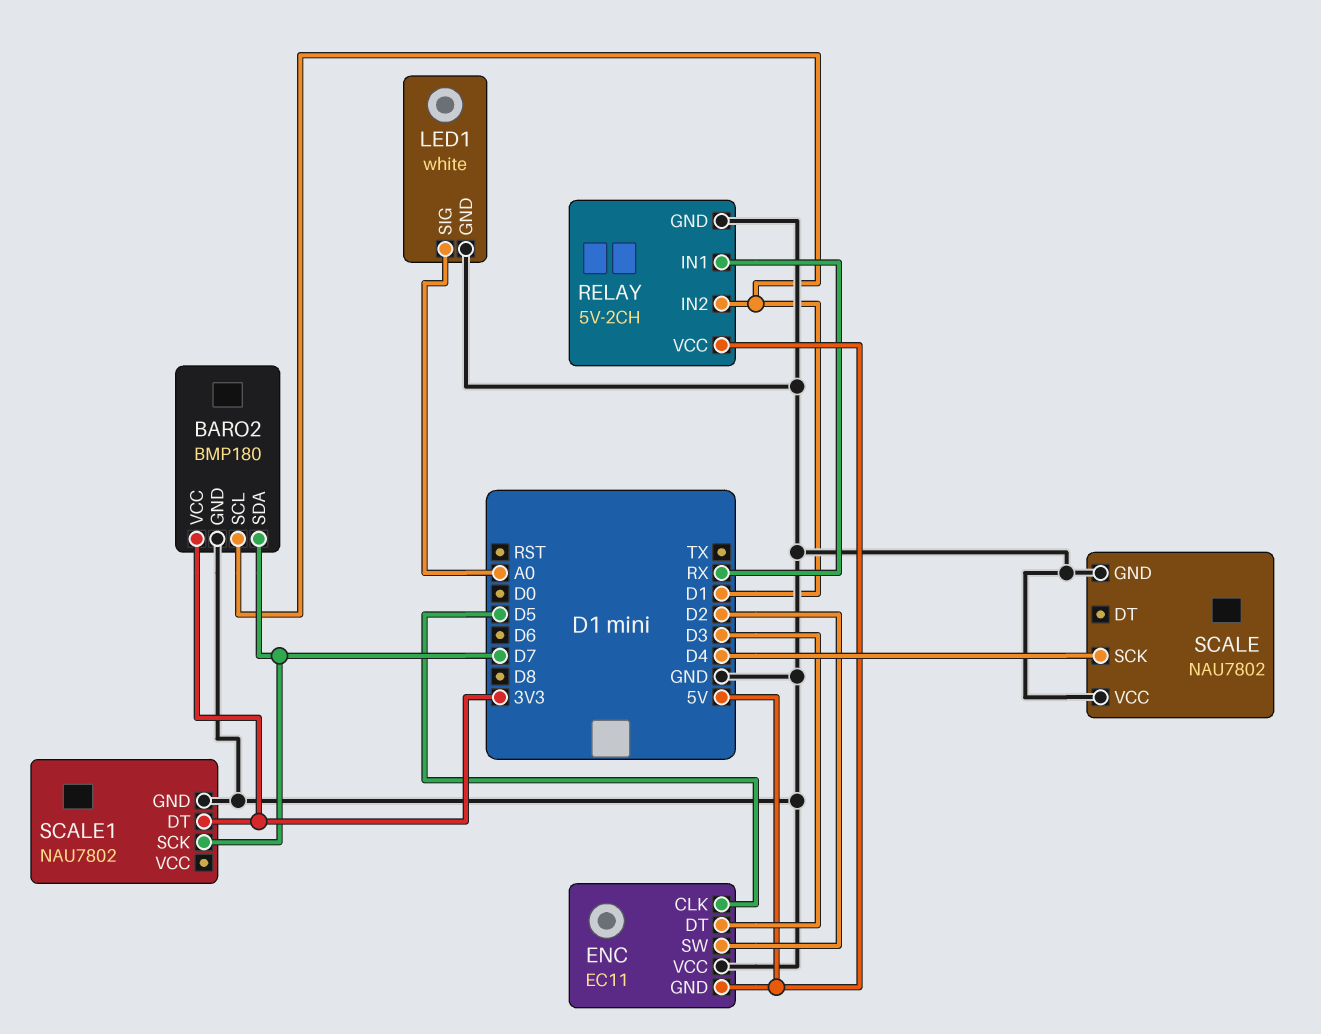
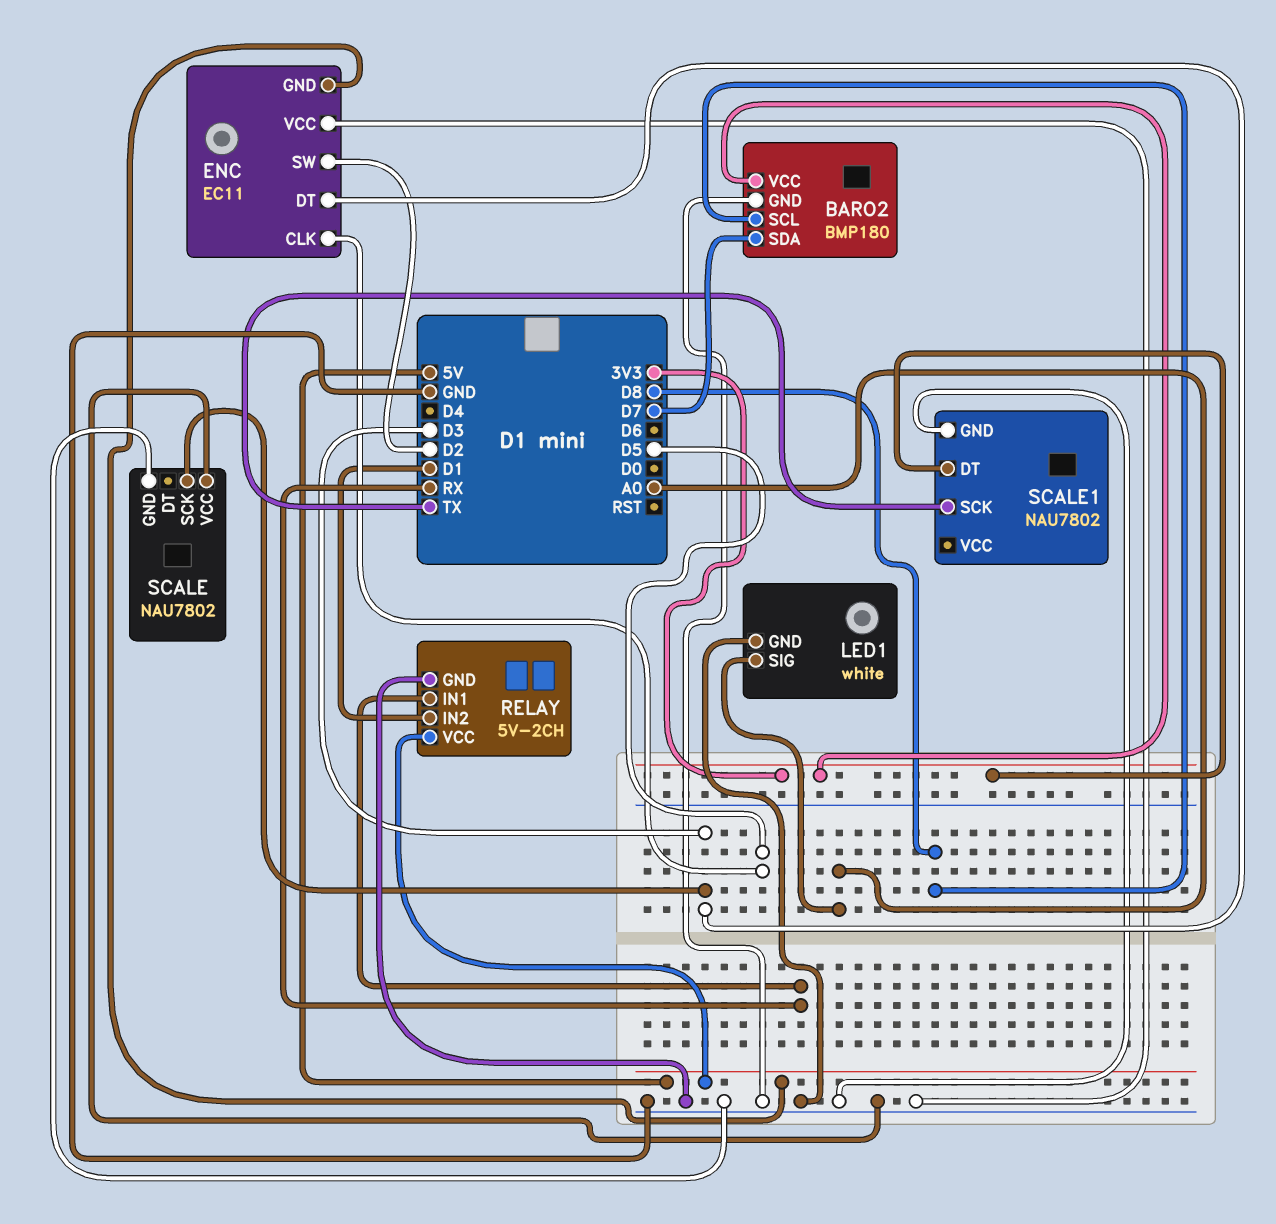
BARO2 pin SCL: D1 -> D8
SCALE pin SCK: D4 -> D3
SCALE1 pin SCK: D7 -> TX

